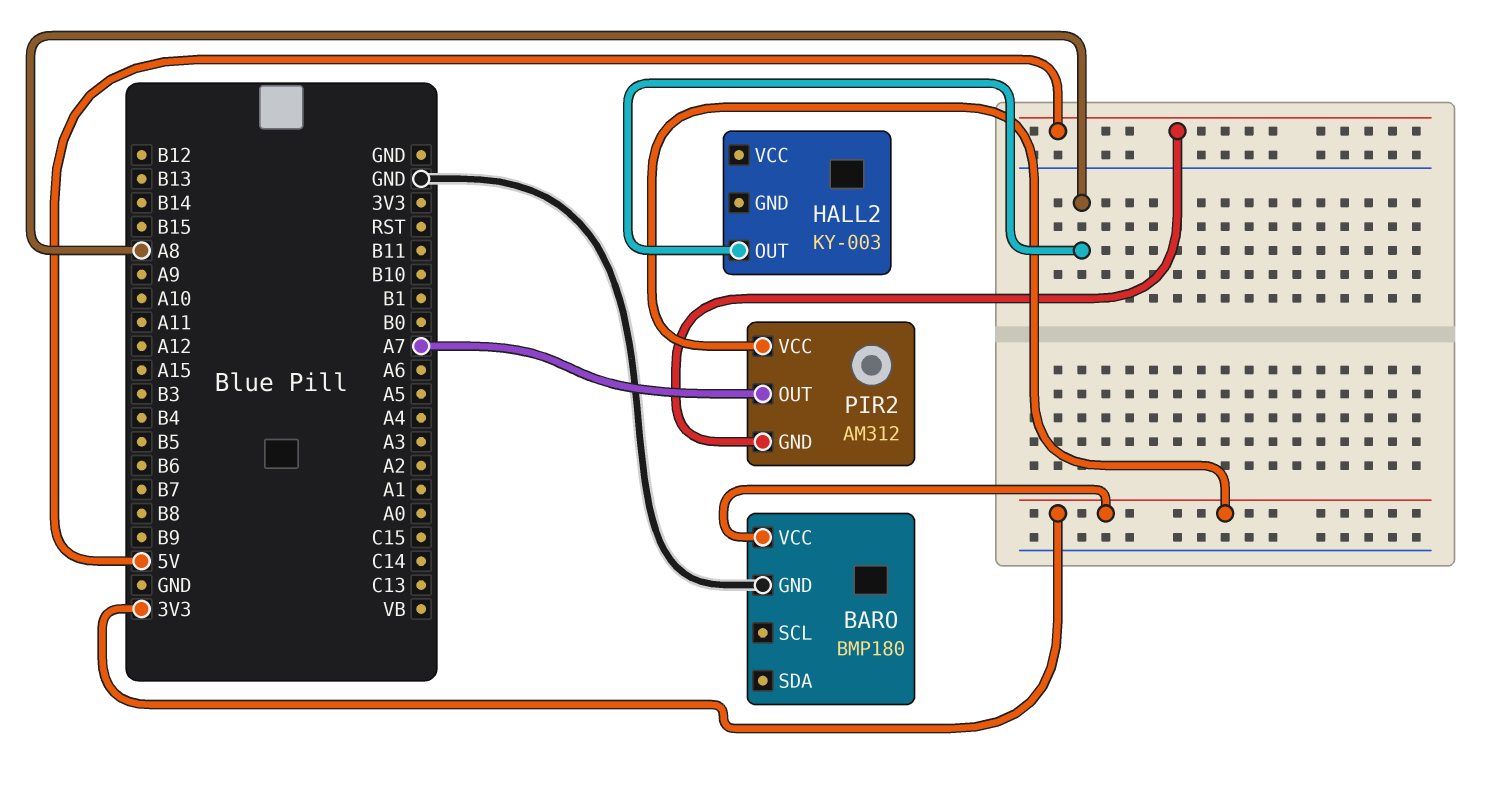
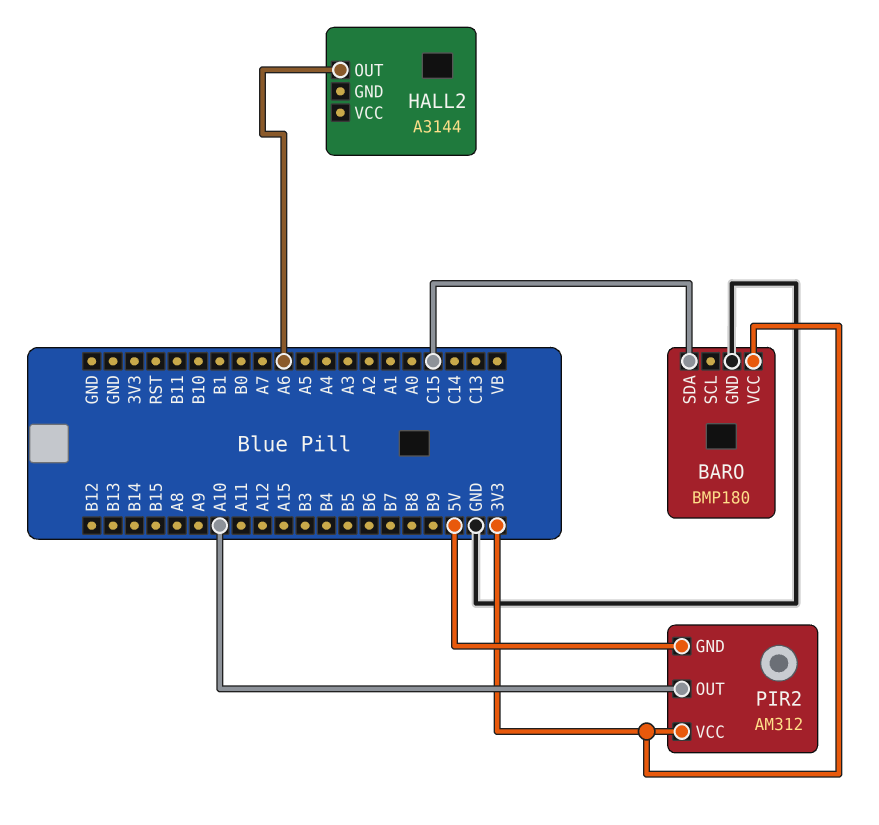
BARO pin SDA: none -> C15
HALL2: KY-003 -> A3144
HALL2 pin OUT: A8 -> A6
PIR2 pin OUT: A7 -> A10

